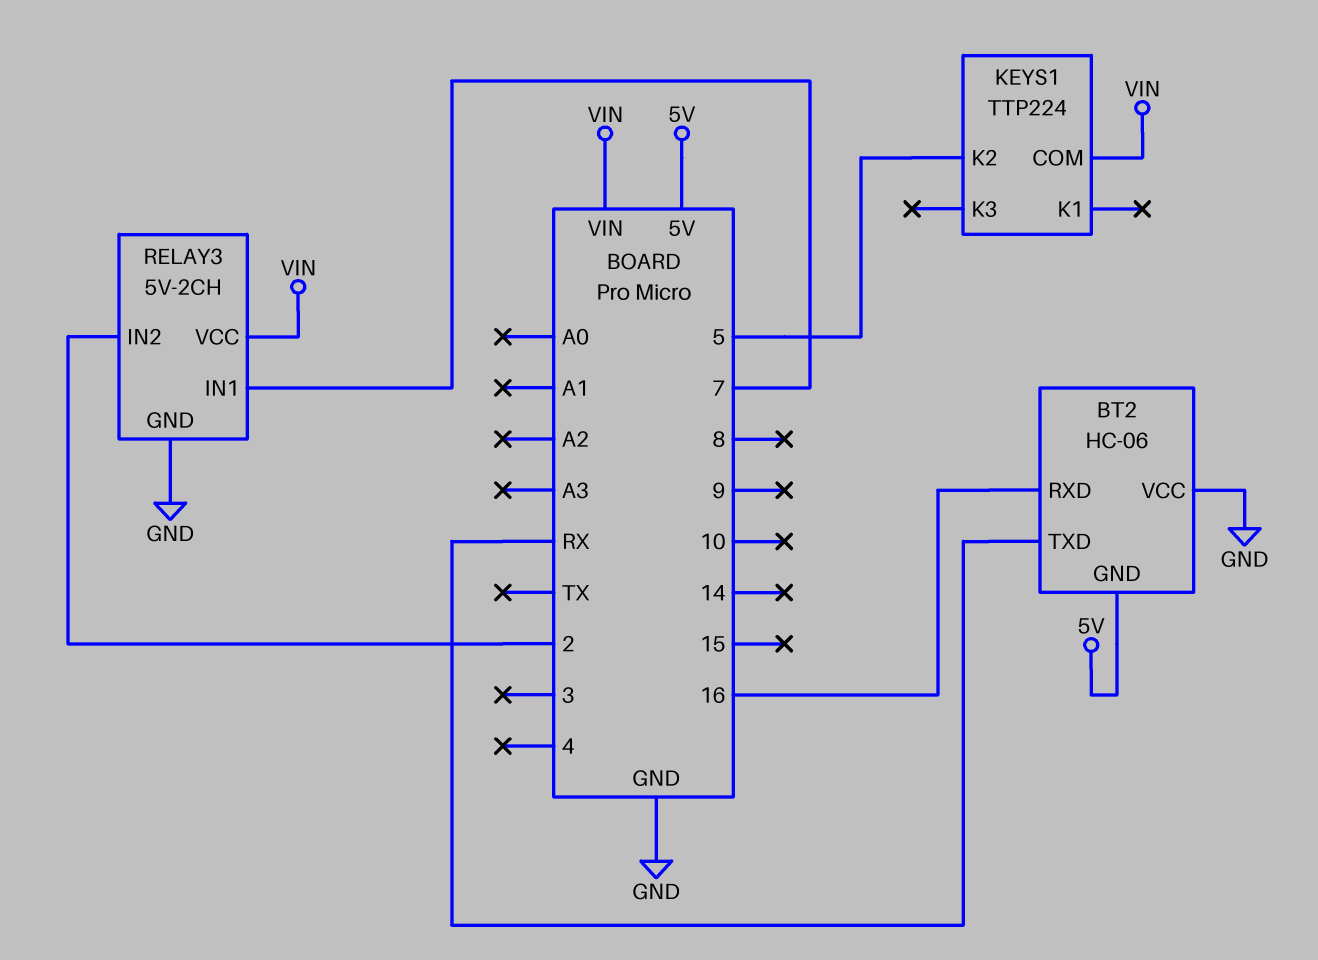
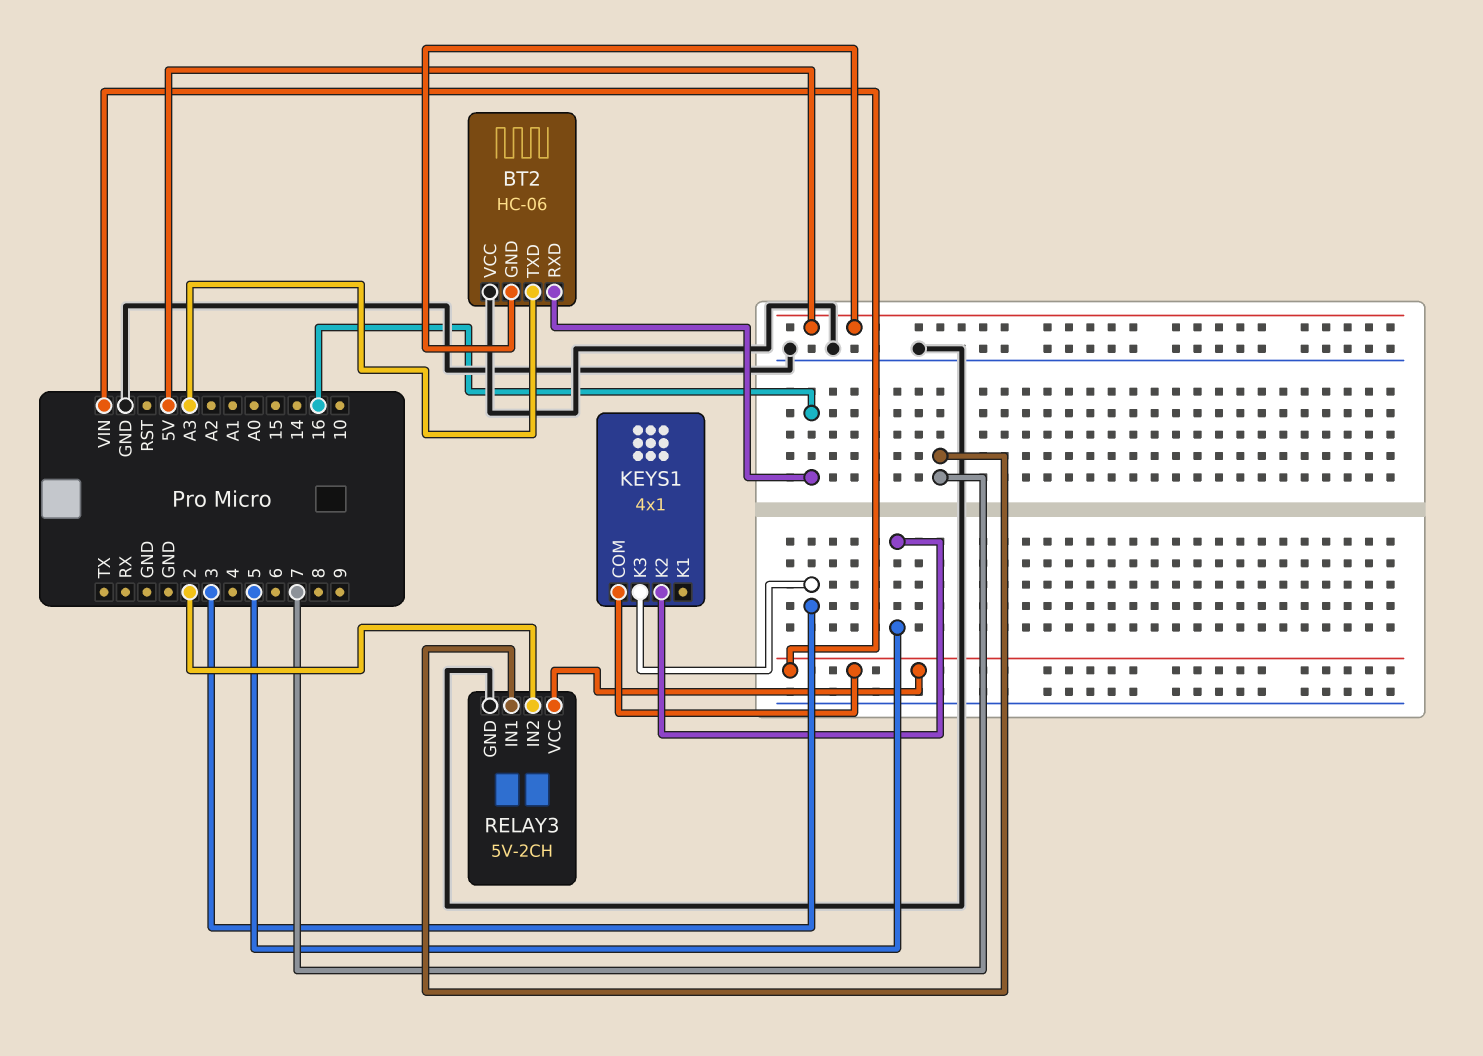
BT2 pin TXD: RX -> A3
KEYS1: TTP224 -> 4x1
KEYS1 pin K3: none -> 3

